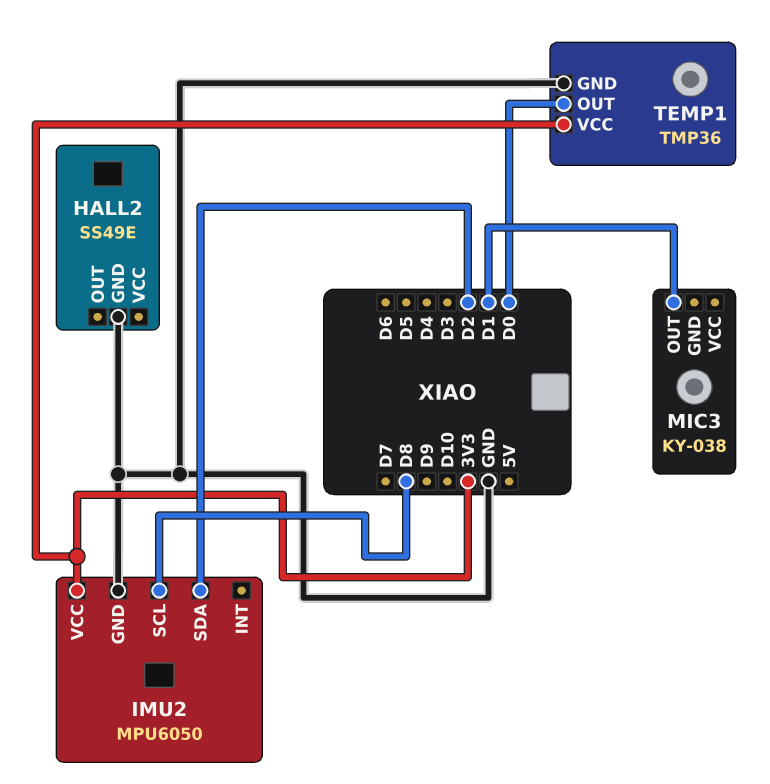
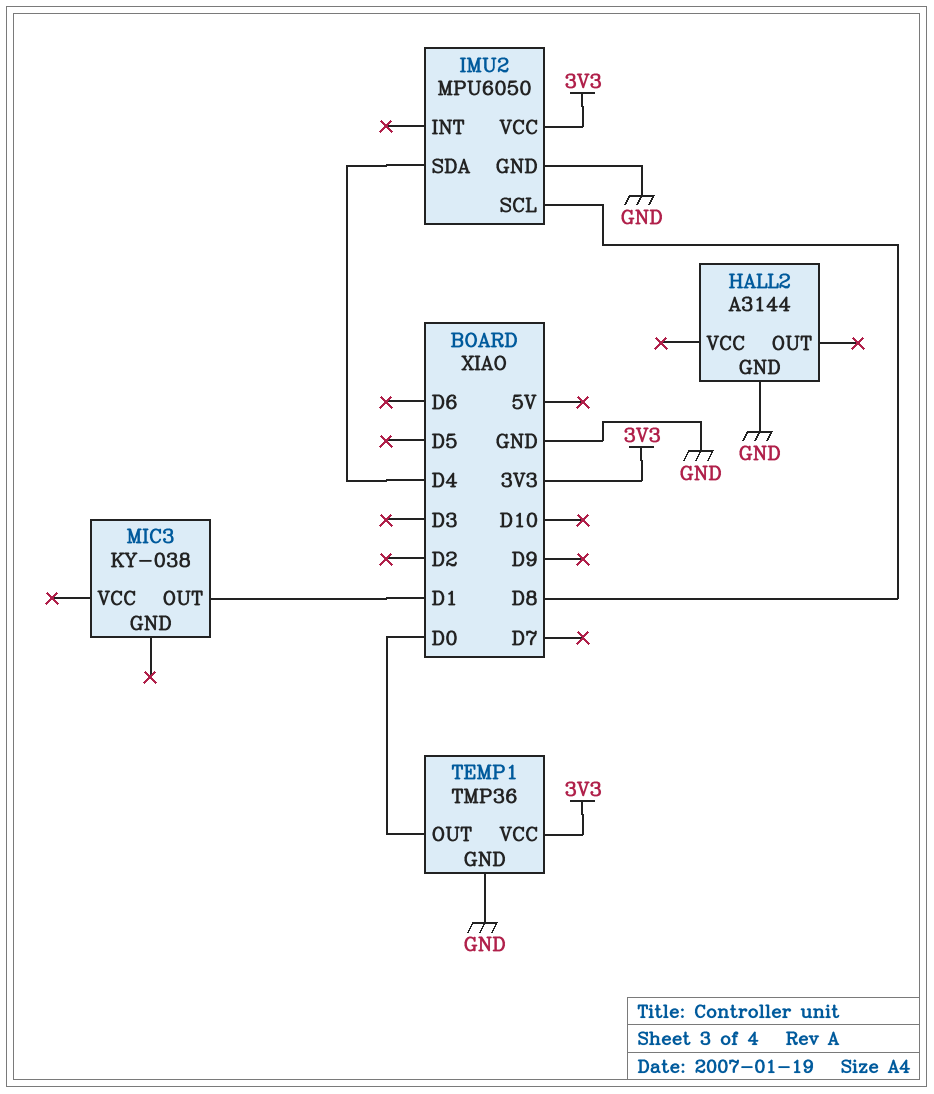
HALL2: SS49E -> A3144
IMU2 pin SDA: D2 -> D4

